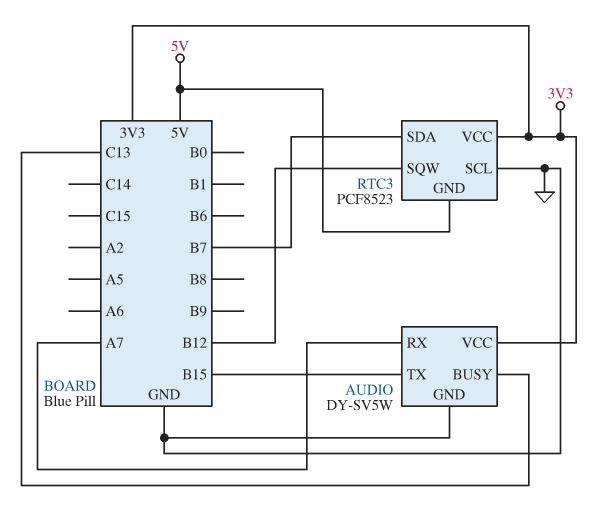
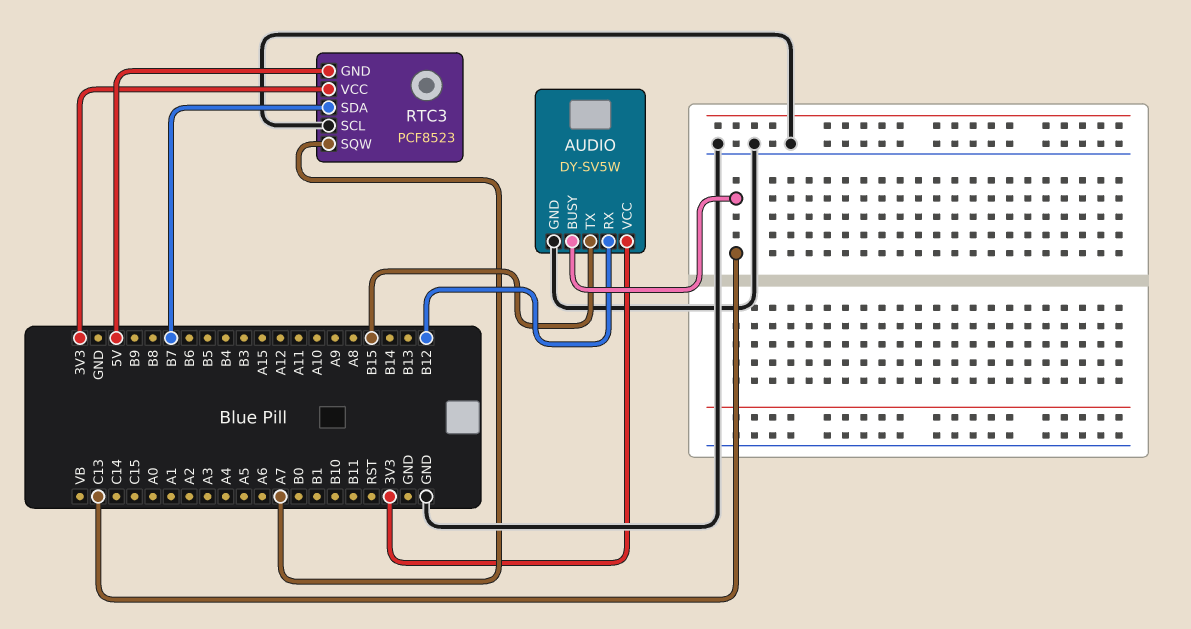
AUDIO pin RX: A7 -> B12
RTC3 pin SQW: B12 -> A7

